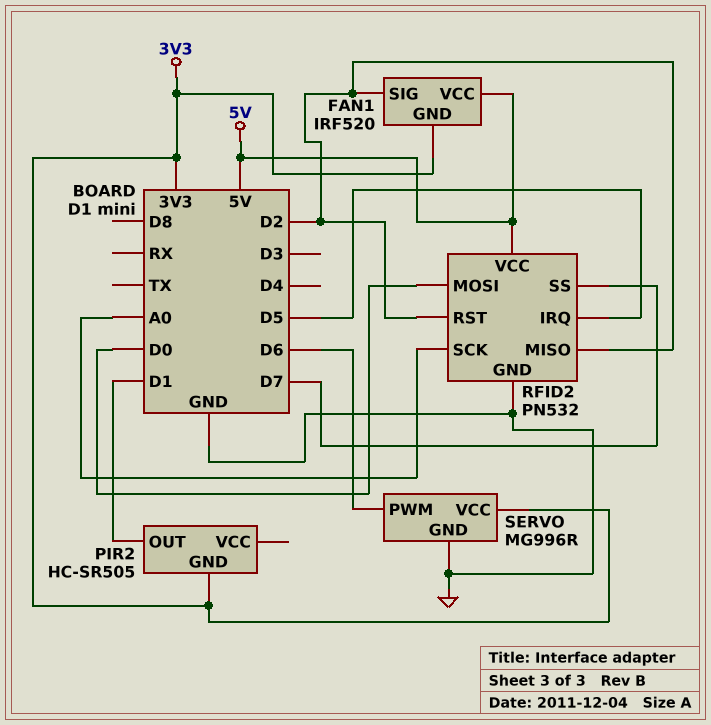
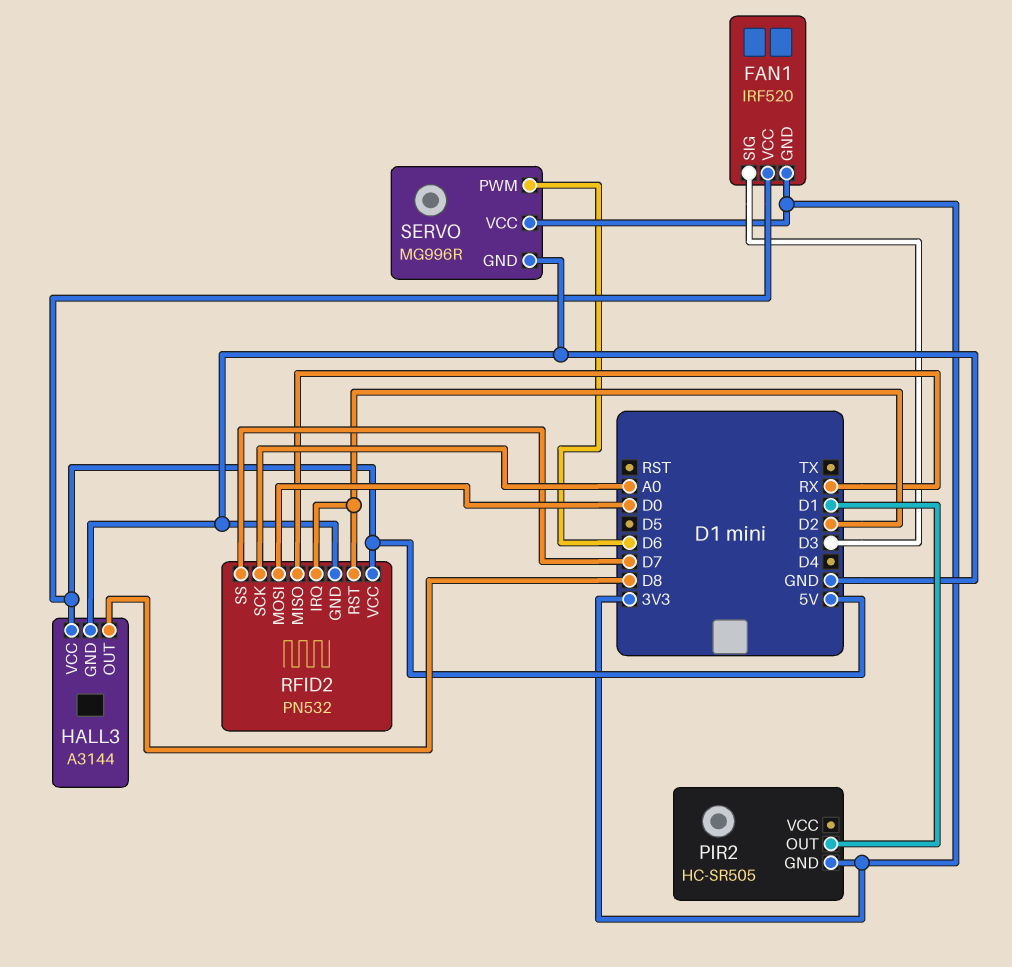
FAN1 pin SIG: D2 -> D3
HALL3: none -> A3144
HALL3 pin GND: none -> GND
HALL3 pin OUT: none -> D8
HALL3 pin VCC: none -> 5V
RFID2 pin IRQ: D5 -> D2
RFID2 pin MISO: D2 -> RX

